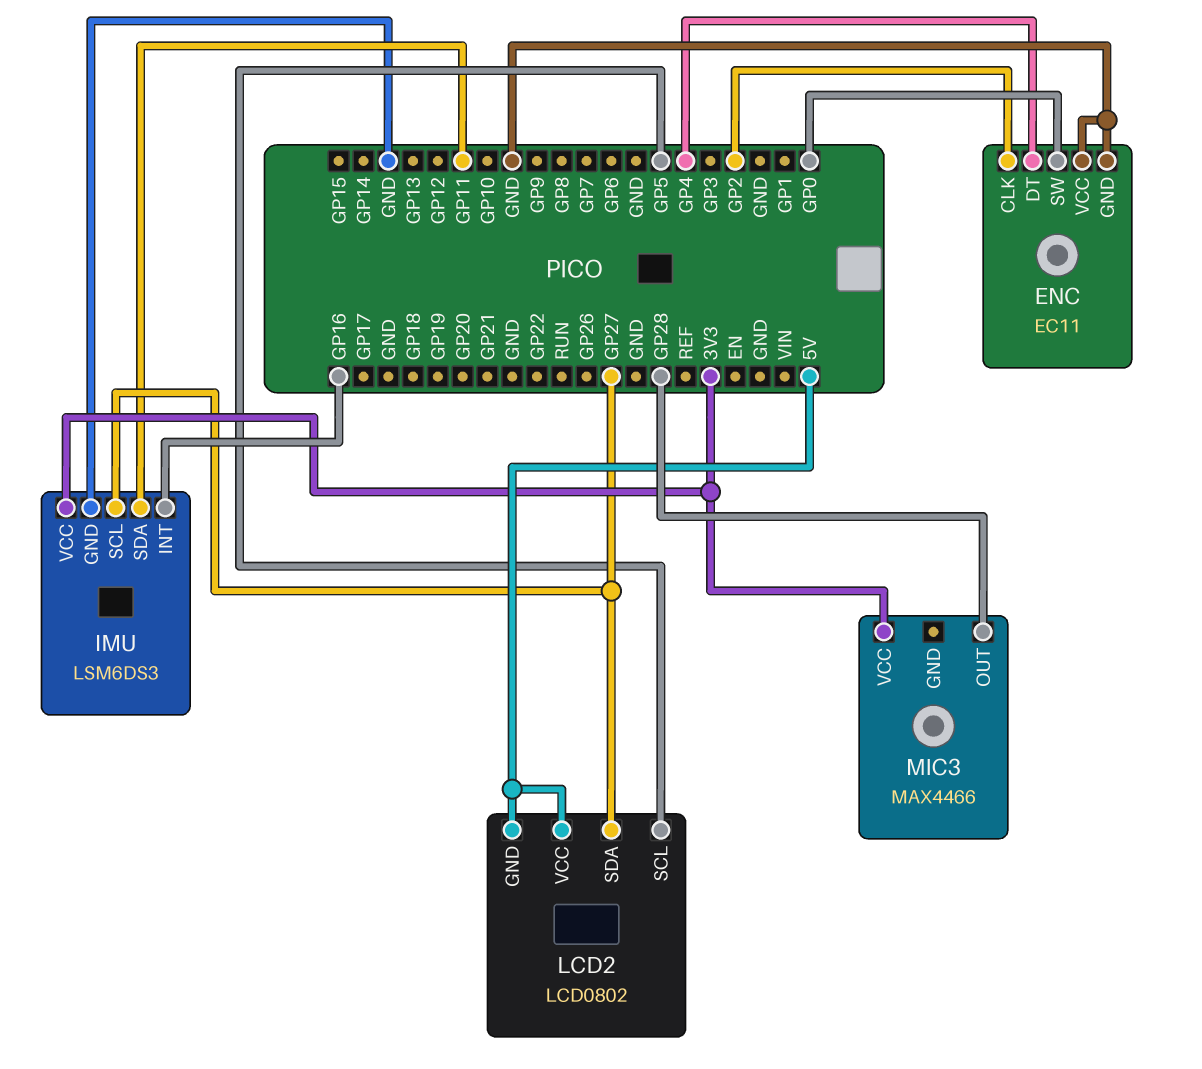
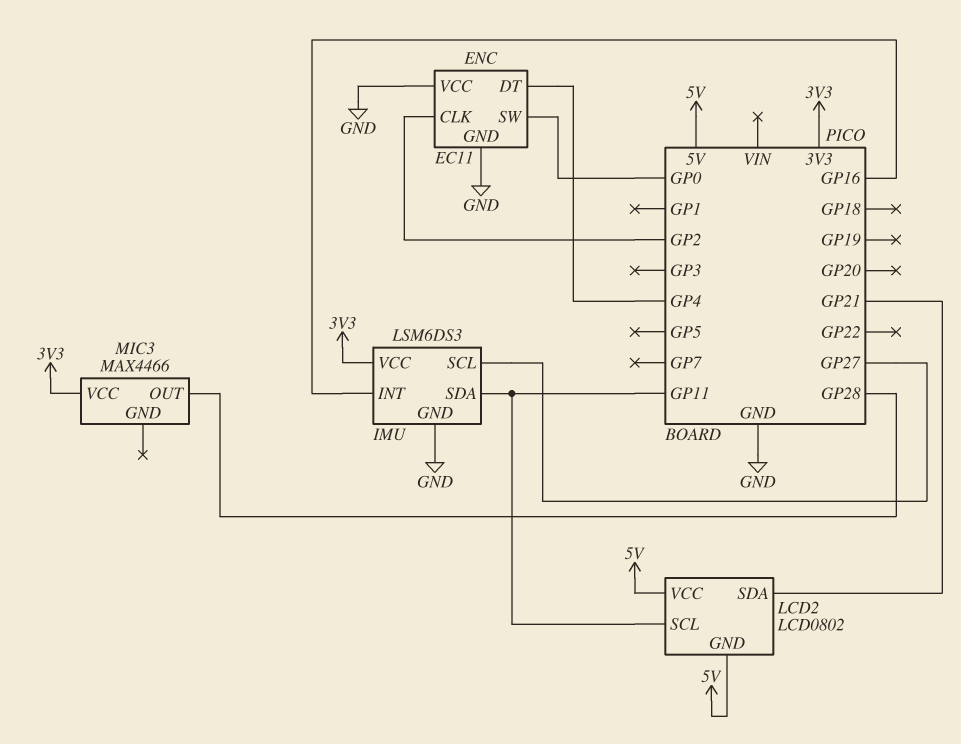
LCD2 pin SCL: GP5 -> GP11
LCD2 pin SDA: GP27 -> GP21

